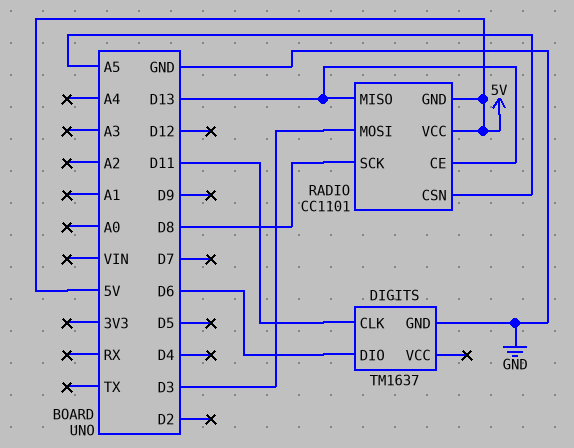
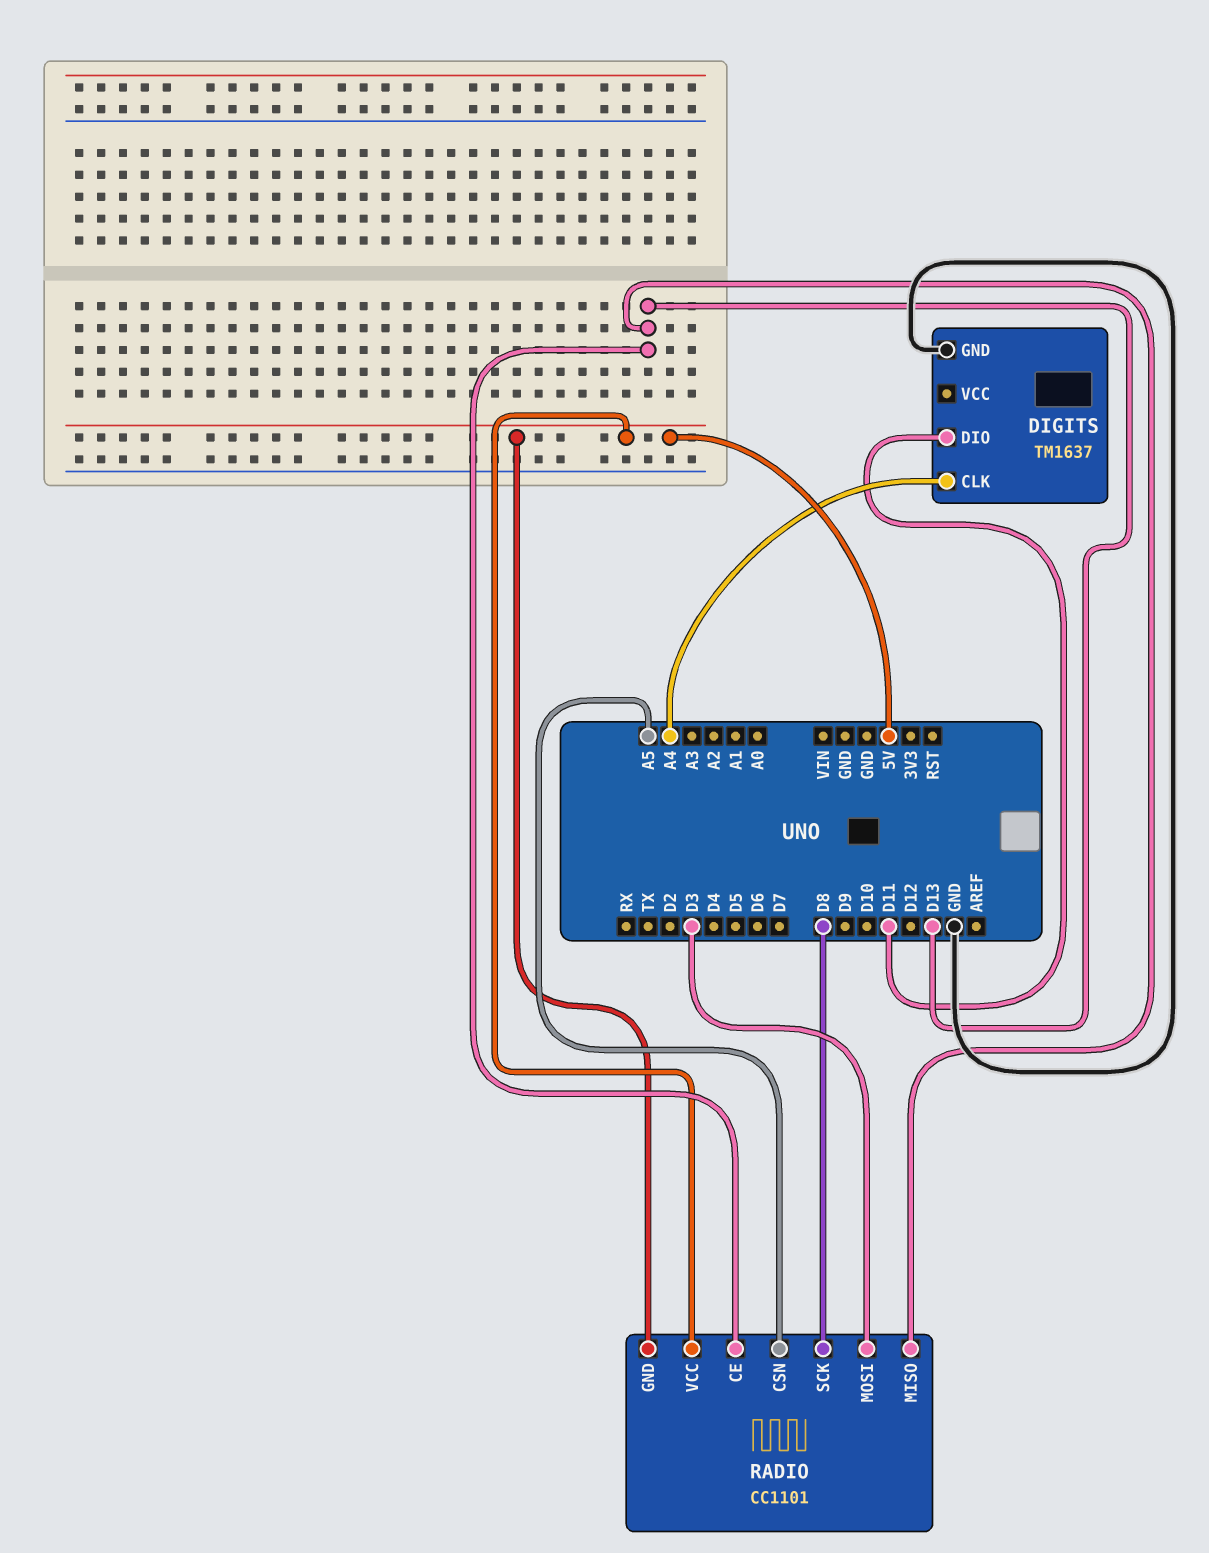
DIGITS pin CLK: D11 -> A4
DIGITS pin DIO: D6 -> D11

